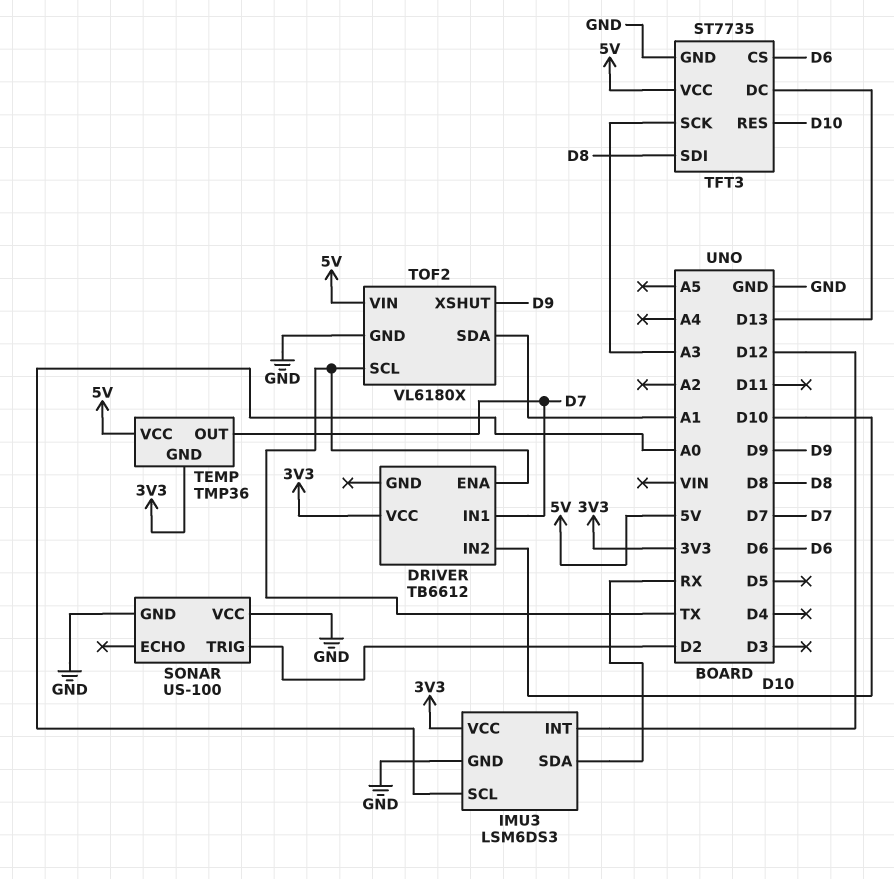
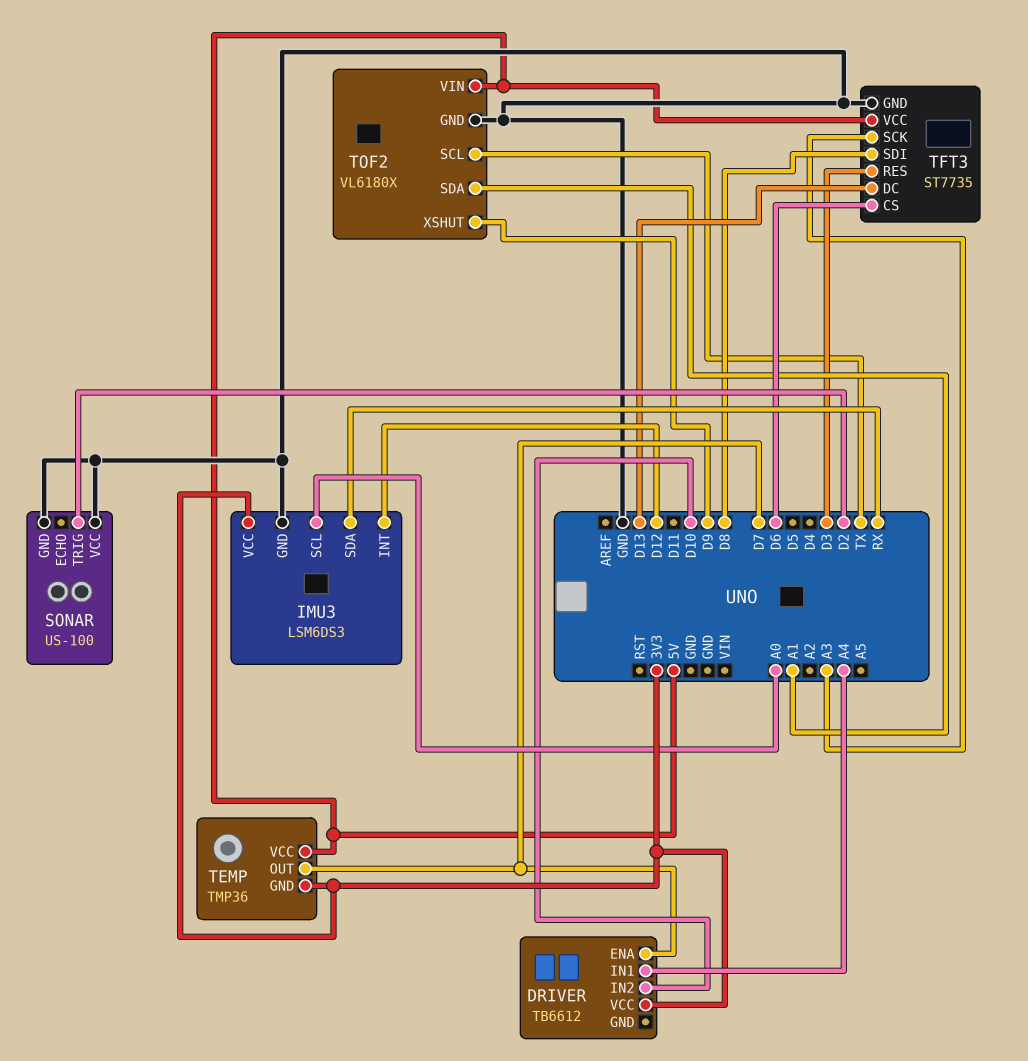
DRIVER pin ENA: TX -> D7
DRIVER pin IN1: D7 -> A4
TFT3 pin RES: D10 -> D3

